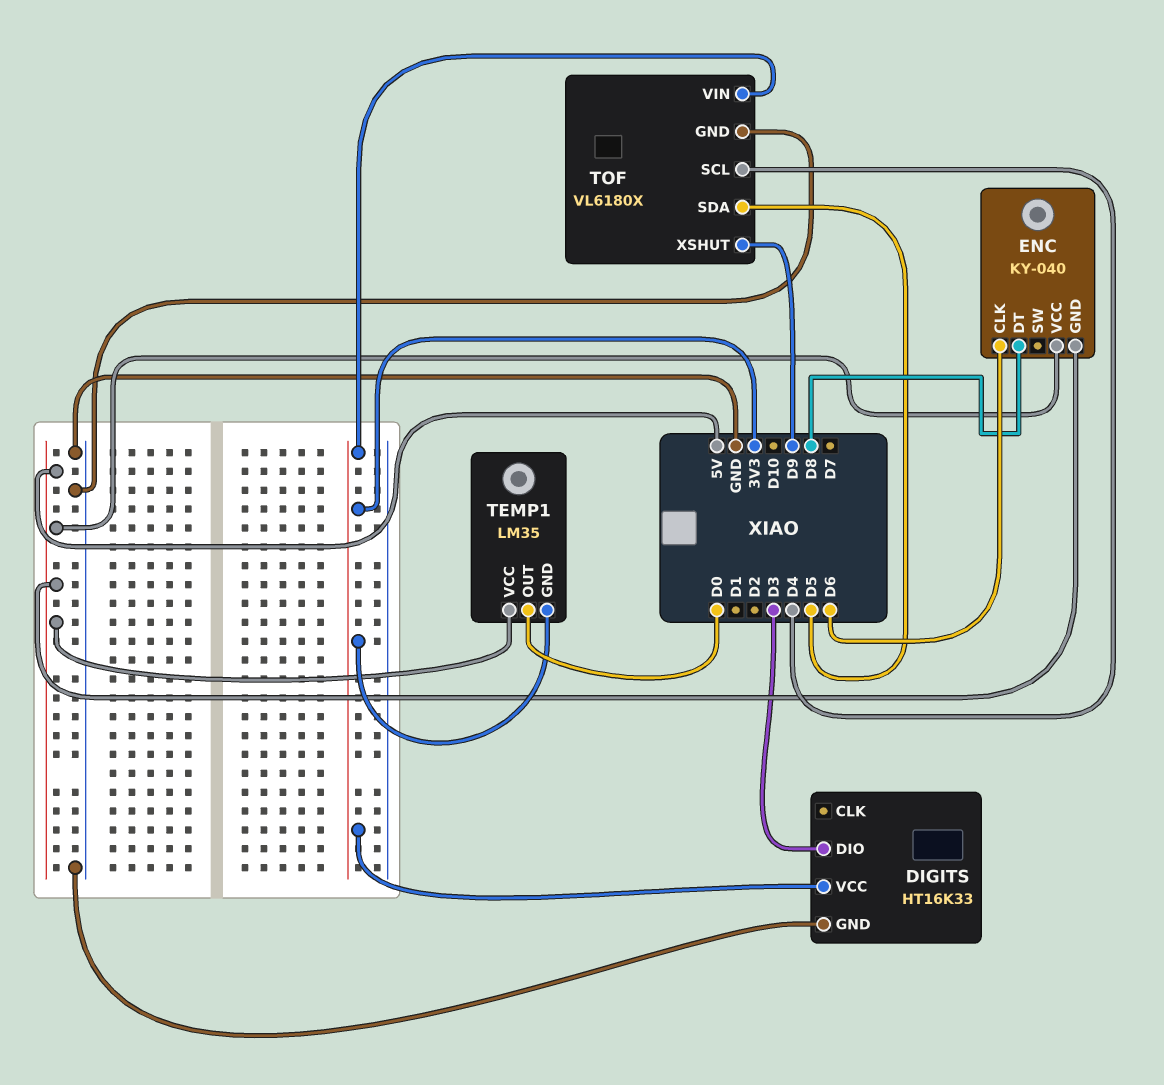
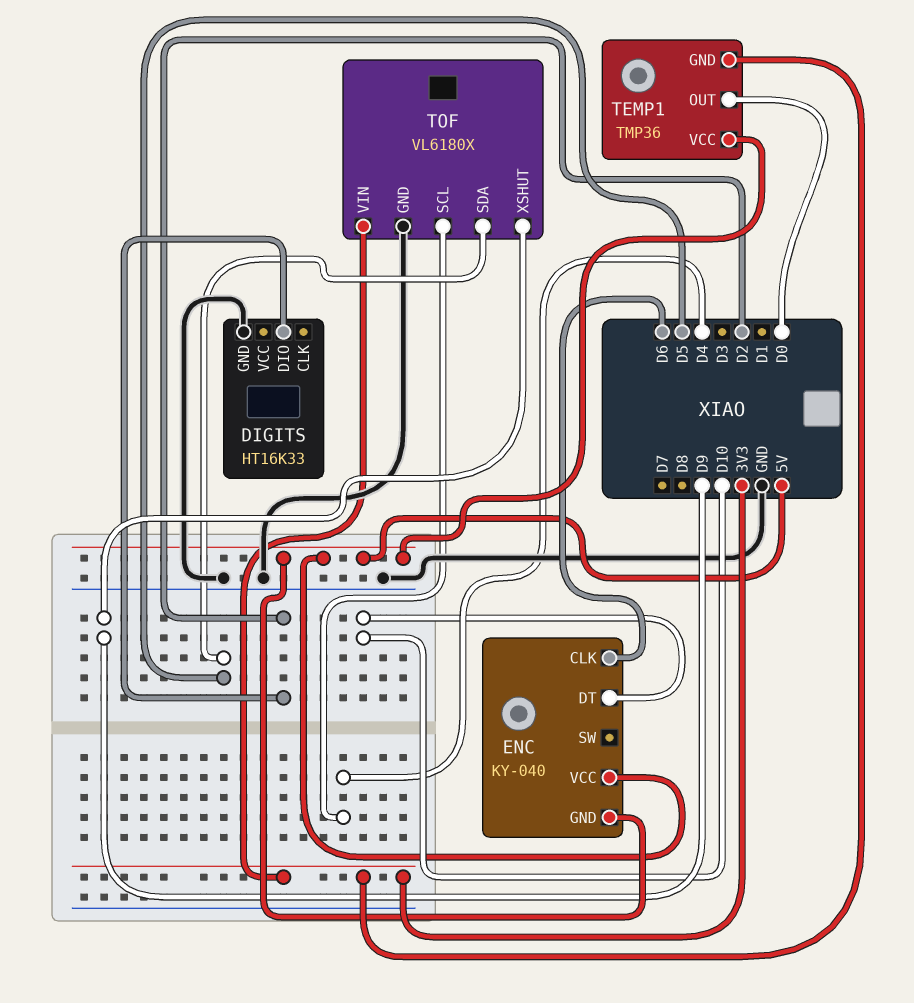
DIGITS pin DIO: D3 -> D2
DIGITS pin VCC: 3V3 -> none
ENC pin DT: D8 -> D10
TEMP1: LM35 -> TMP36

